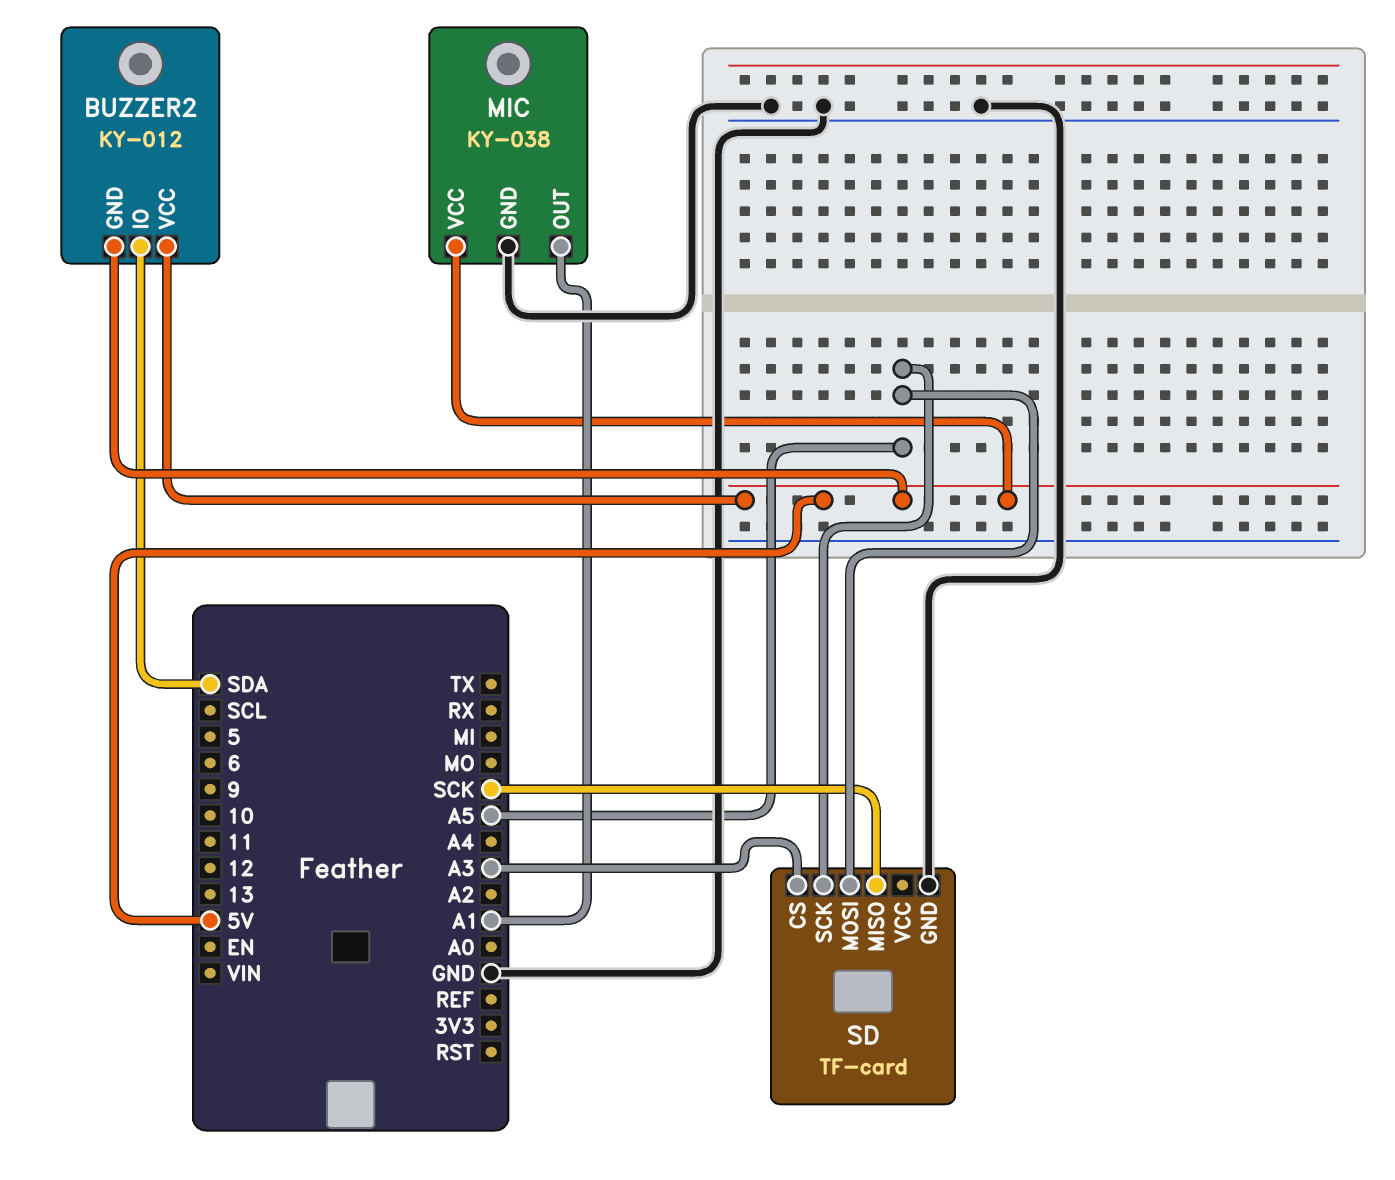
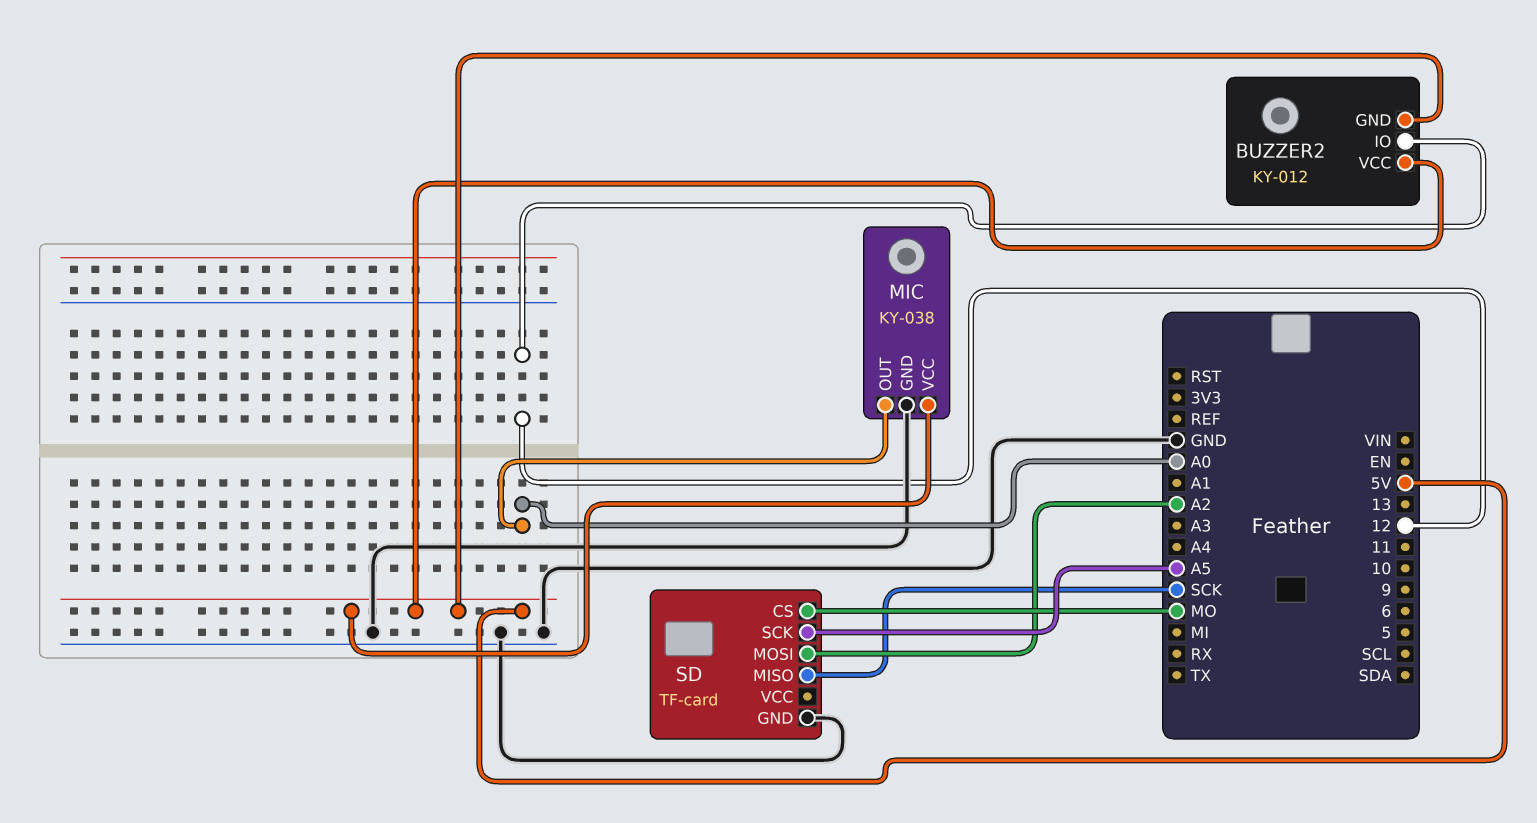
BUZZER2 pin IO: SDA -> 12
MIC pin OUT: A1 -> A0
SD pin CS: A3 -> MO
SD pin MOSI: A5 -> A2

